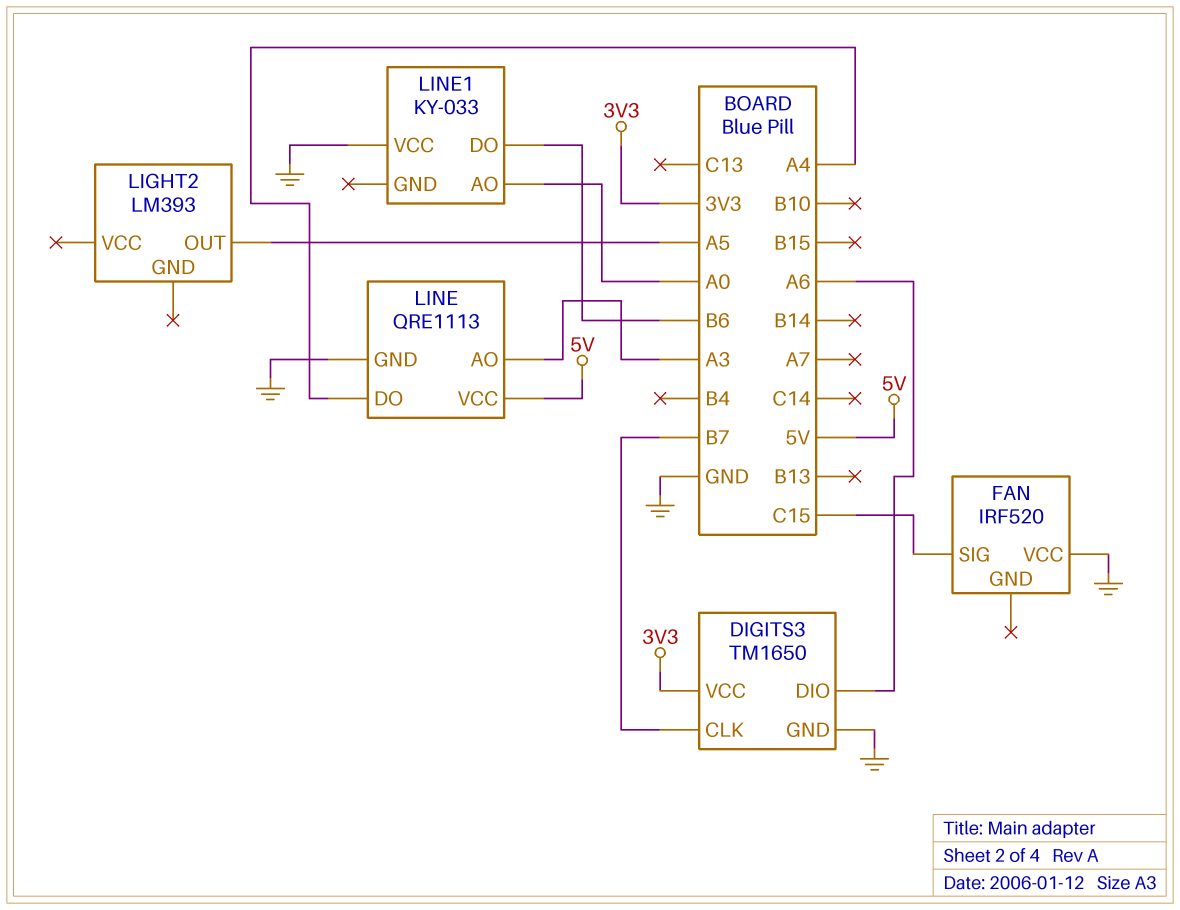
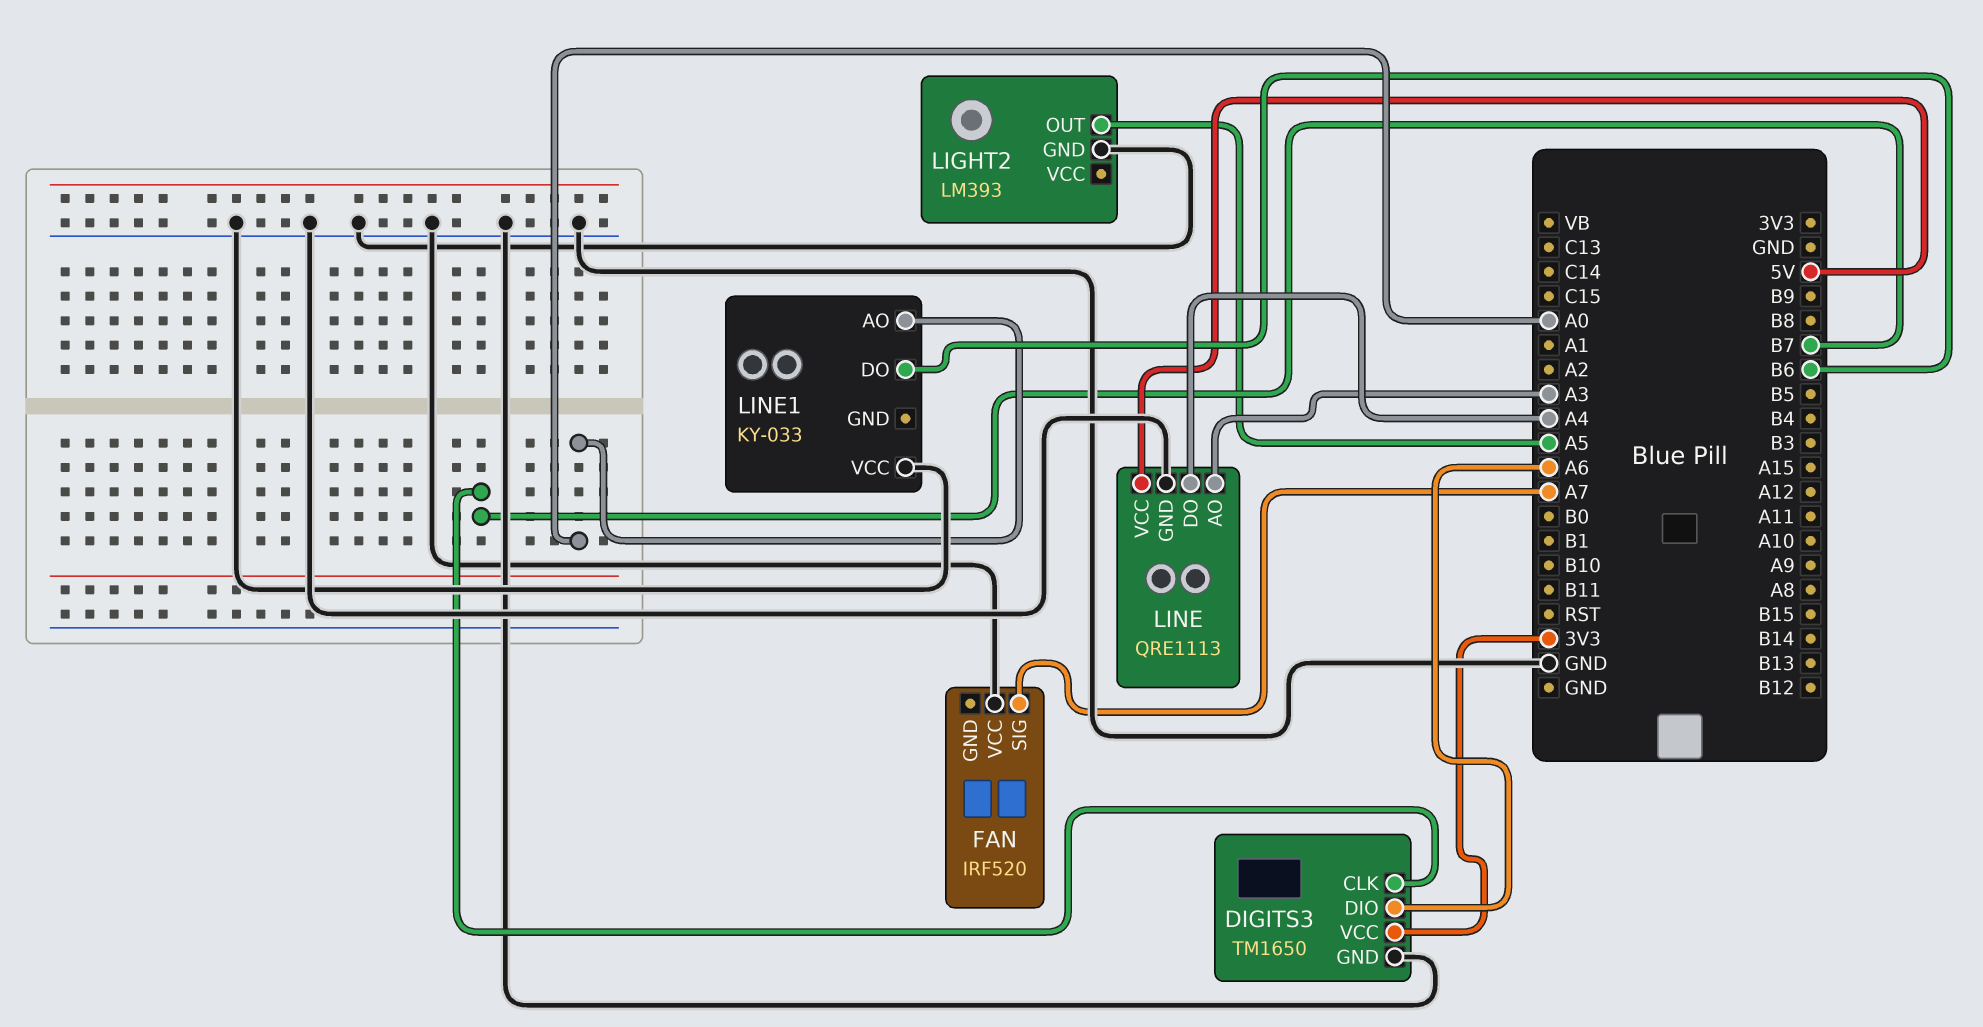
FAN pin SIG: C15 -> A7
LIGHT2 pin GND: none -> GND

